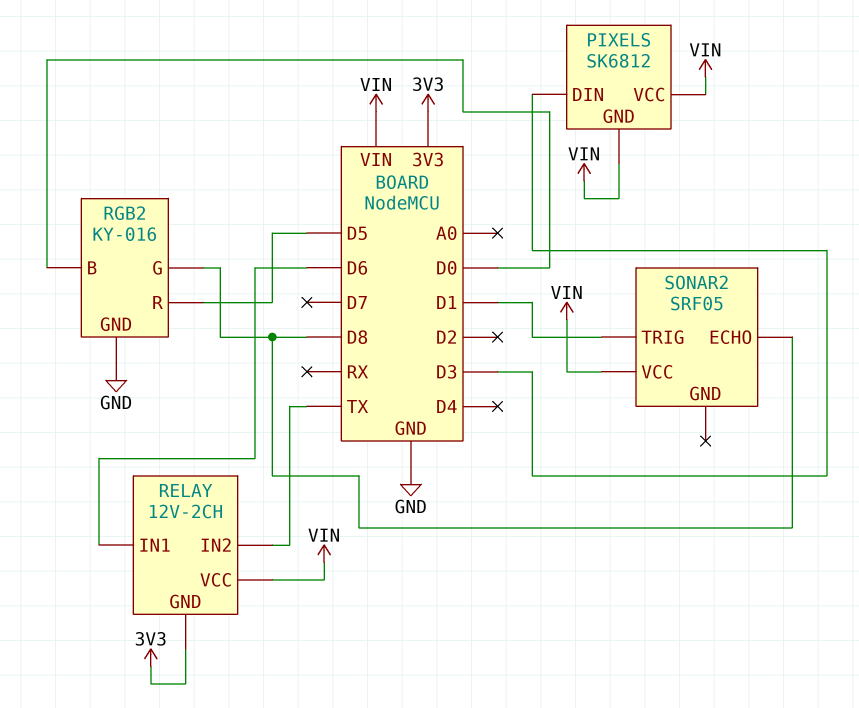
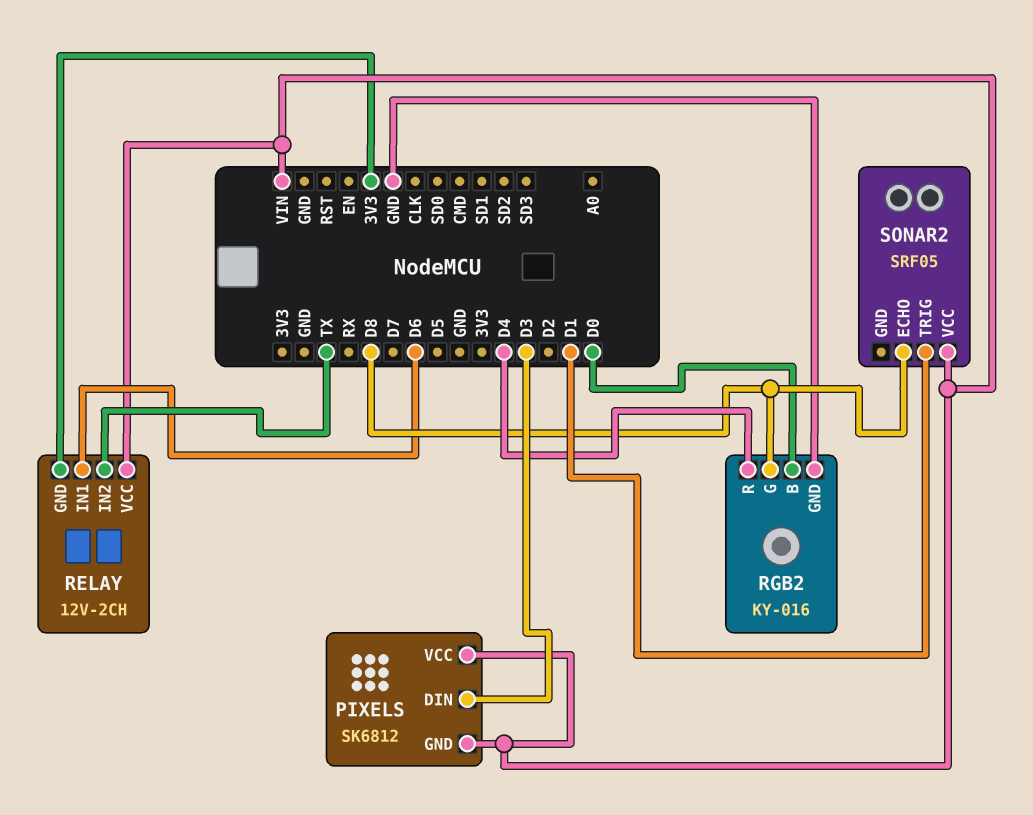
RGB2 pin R: D5 -> D4

